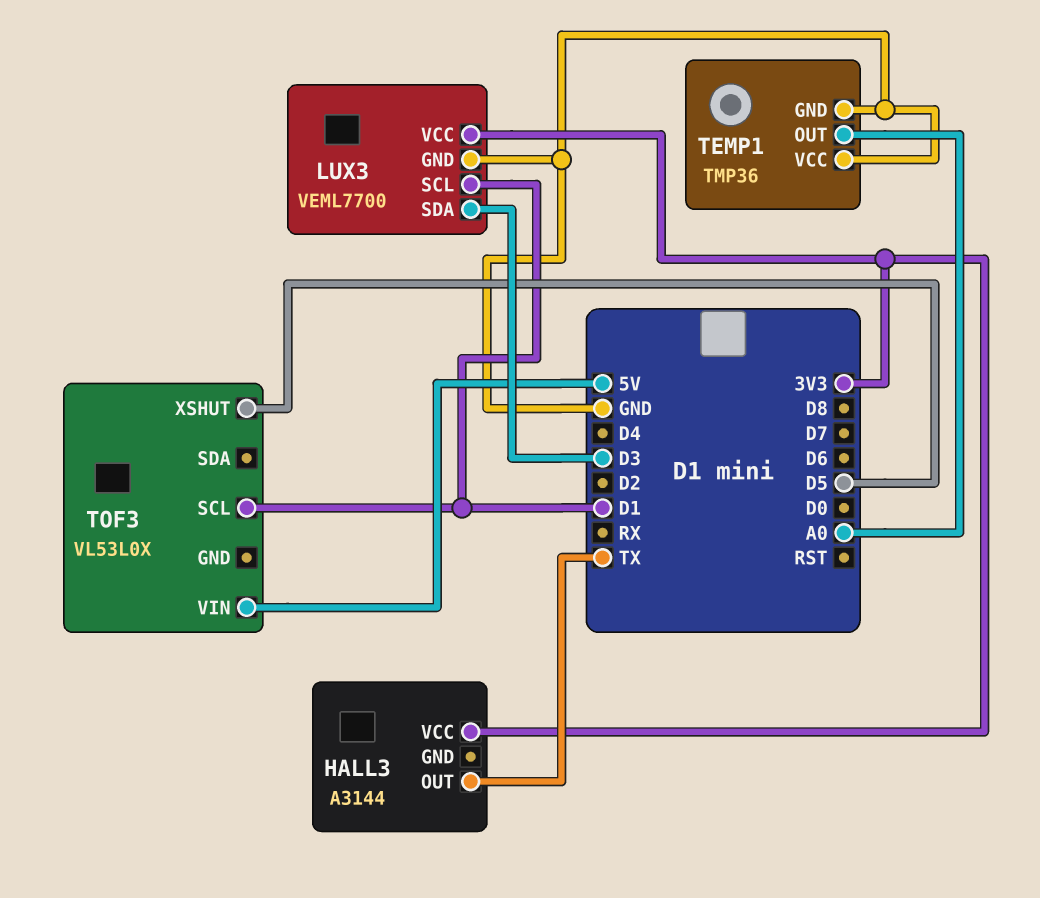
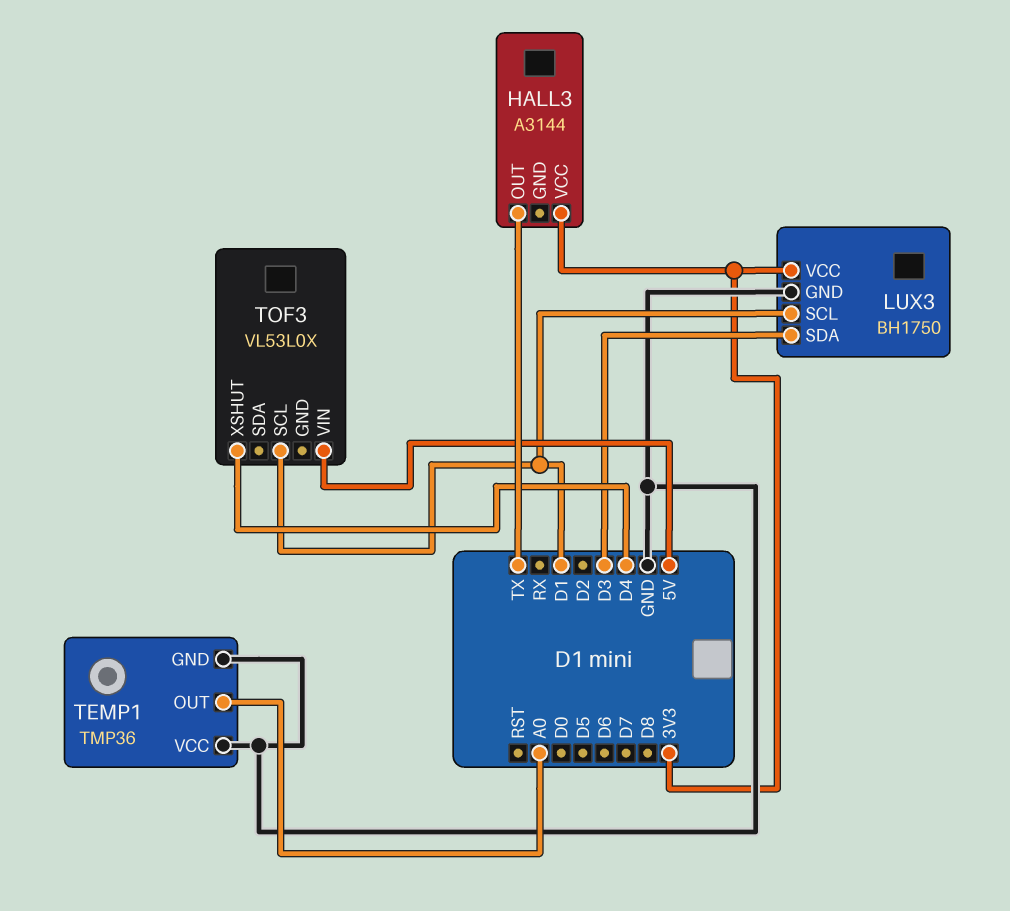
LUX3: VEML7700 -> BH1750
TOF3 pin XSHUT: D5 -> D4

